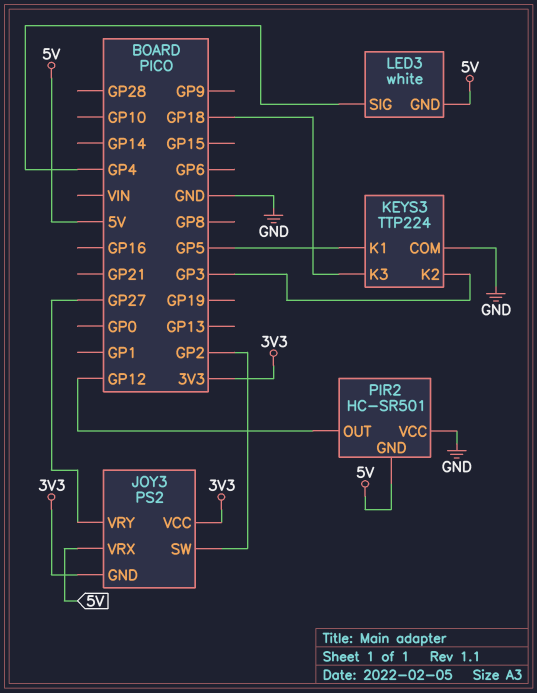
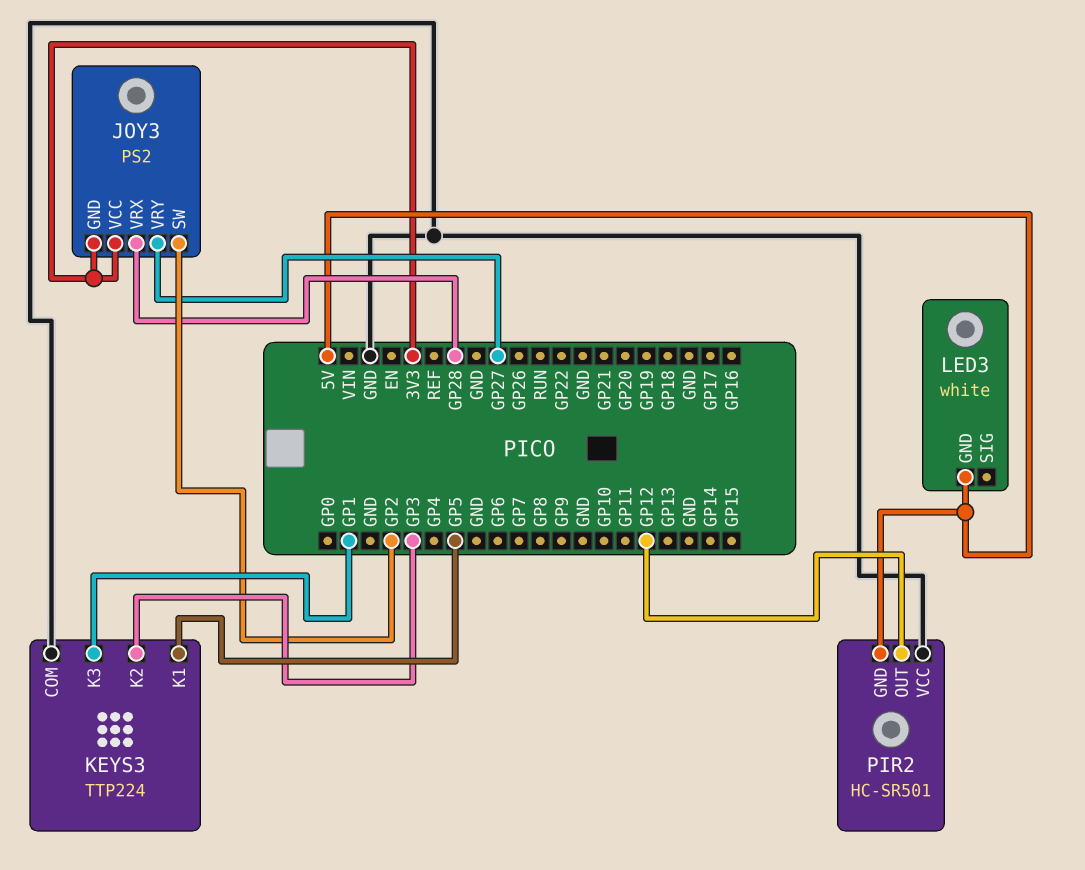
JOY3 pin VRX: 5V -> GP28
KEYS3 pin K3: GP18 -> GP1
LED3 pin SIG: GP4 -> none

